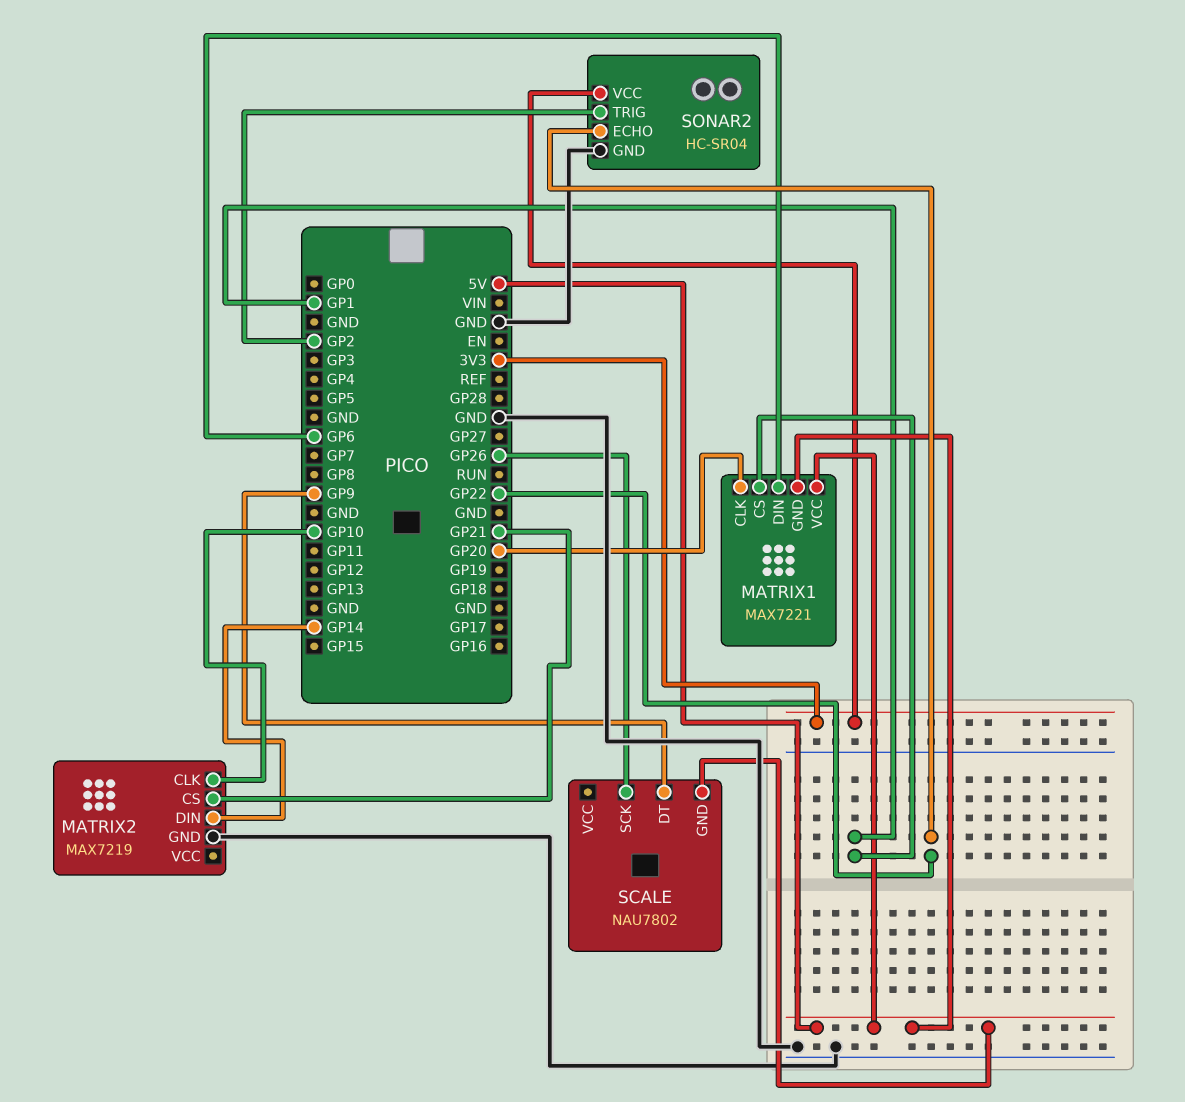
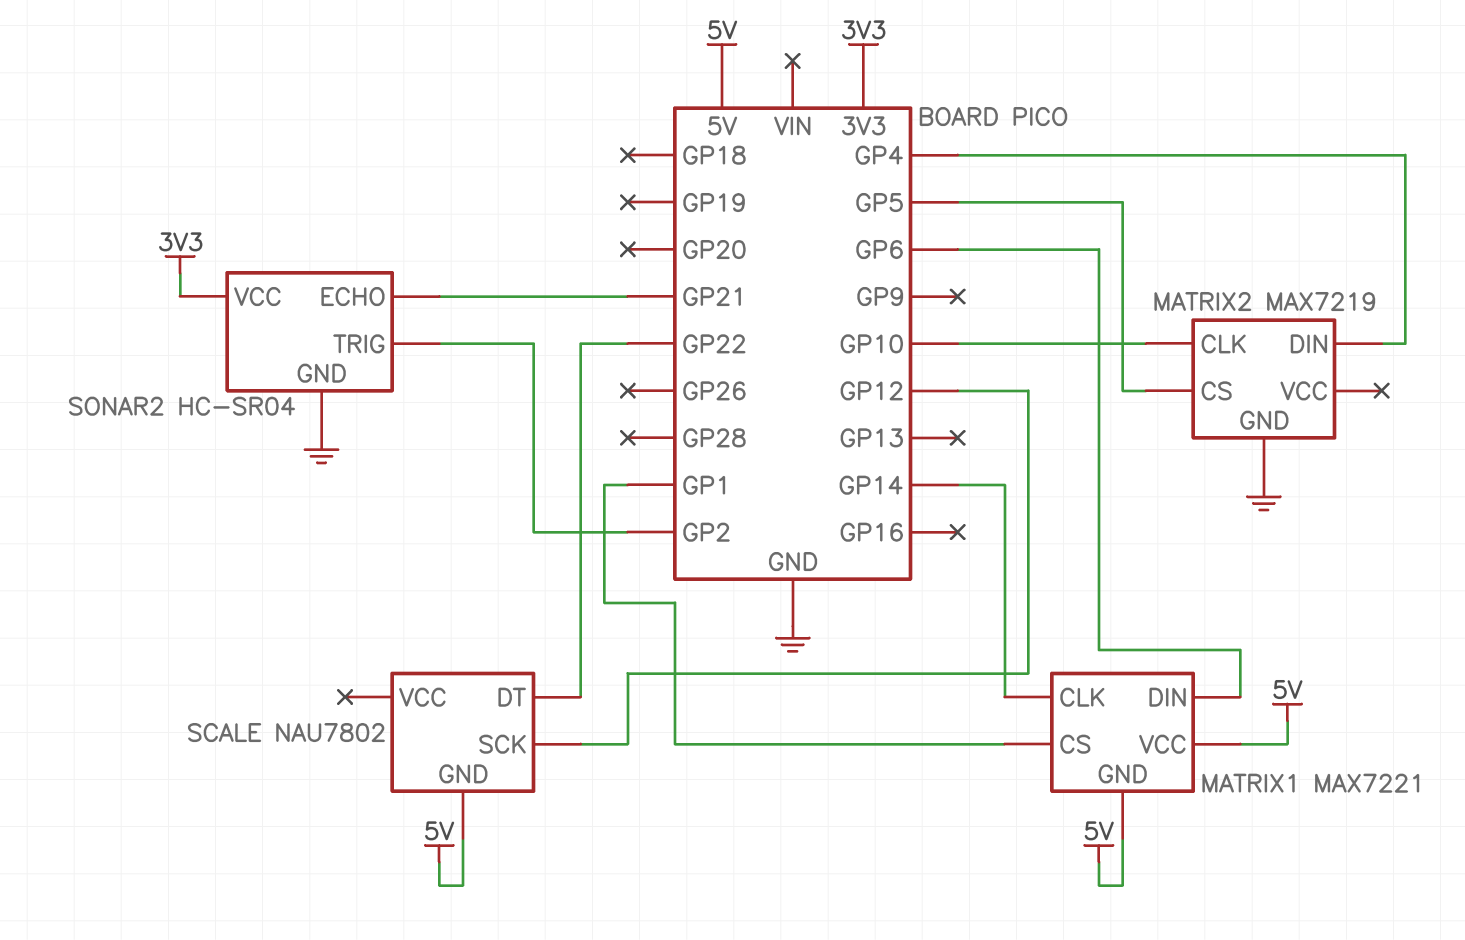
MATRIX1 pin CLK: GP20 -> GP14
MATRIX2 pin CS: GP21 -> GP5
MATRIX2 pin DIN: GP14 -> GP4
SCALE pin DT: GP9 -> GP22
SCALE pin SCK: GP26 -> GP12
SONAR2 pin ECHO: GP22 -> GP21

